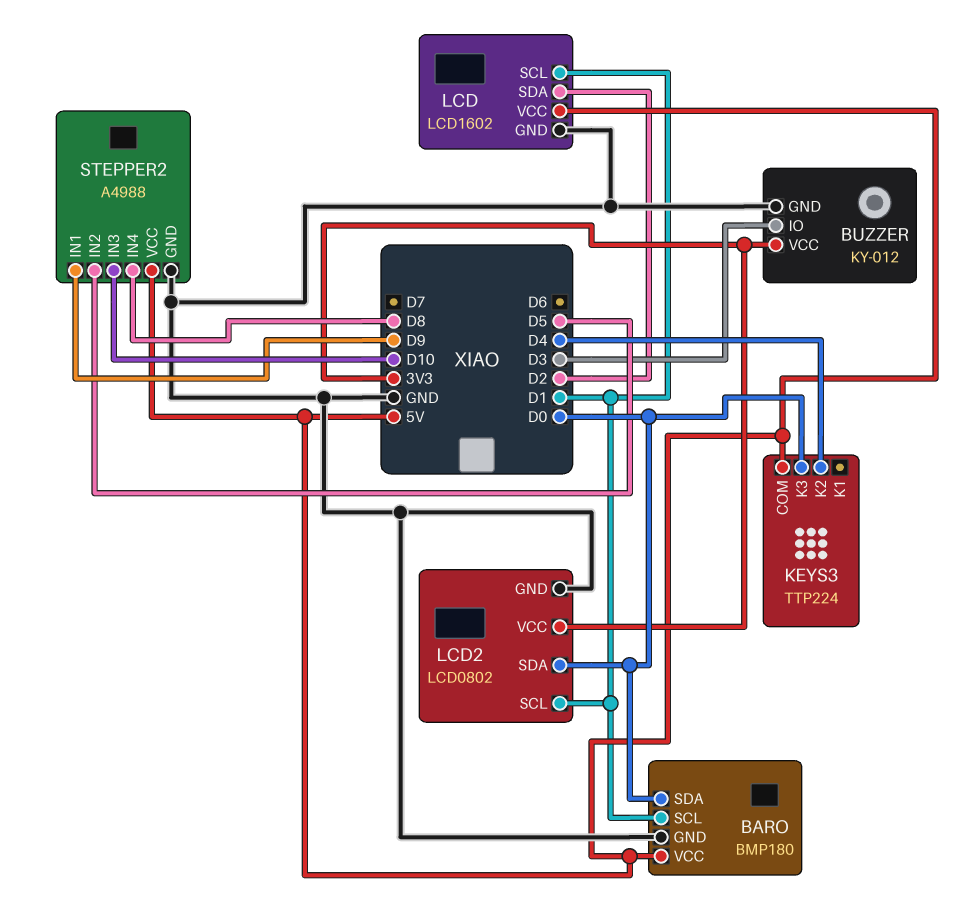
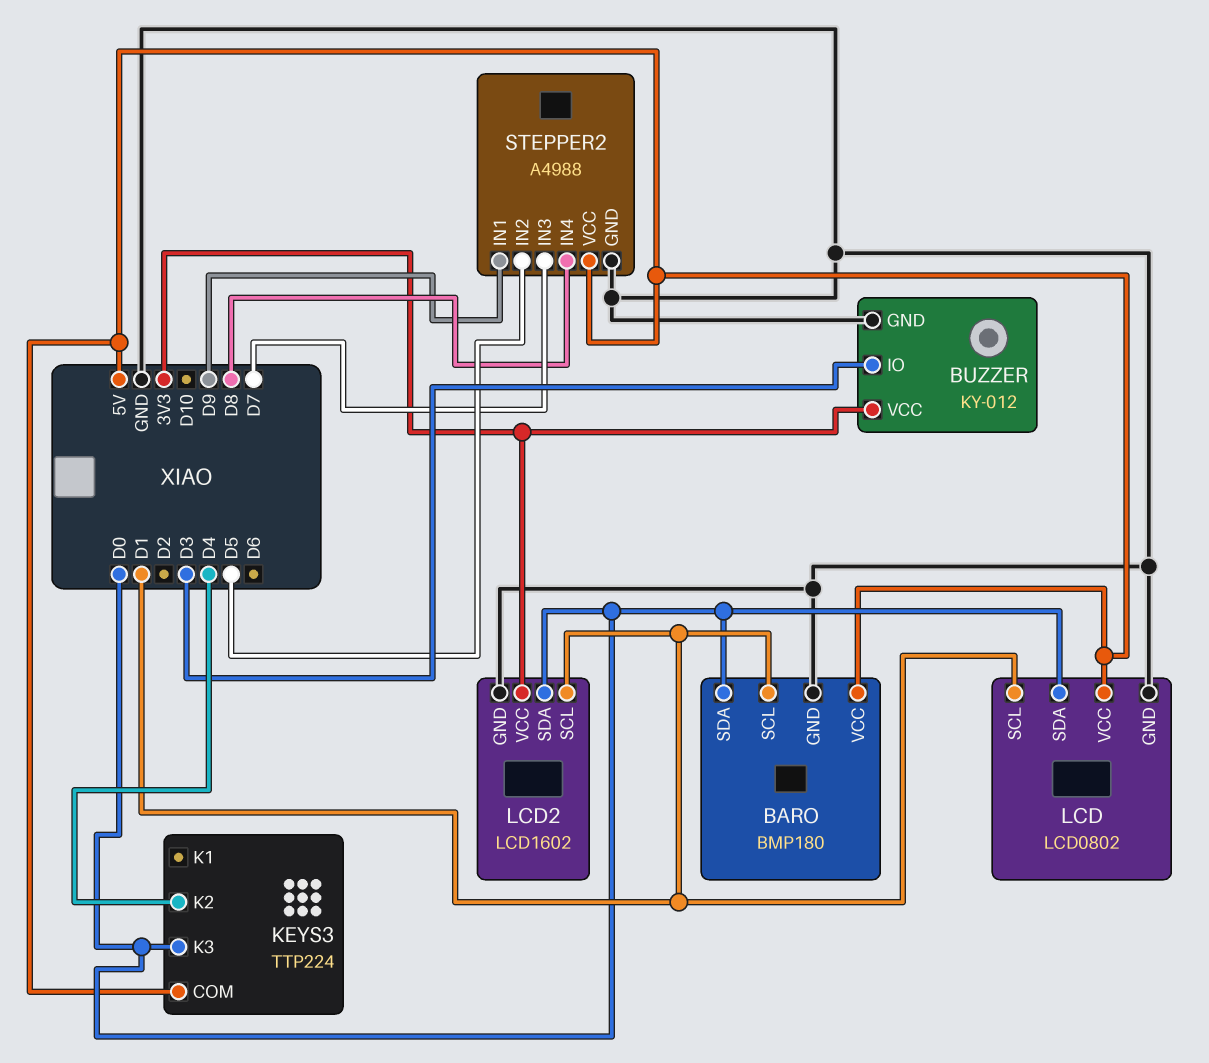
LCD: LCD1602 -> LCD0802
LCD pin SDA: D2 -> D0
LCD2: LCD0802 -> LCD1602
STEPPER2 pin IN3: D10 -> D7

